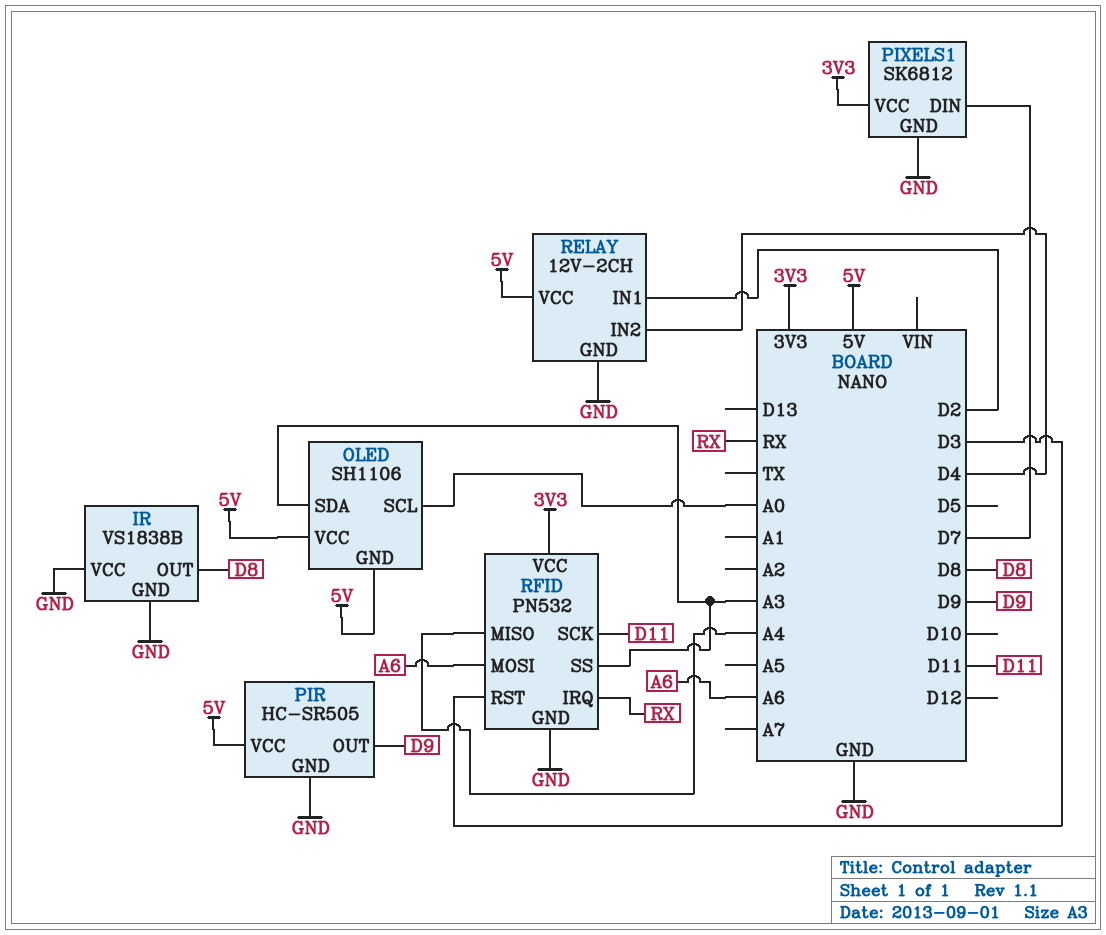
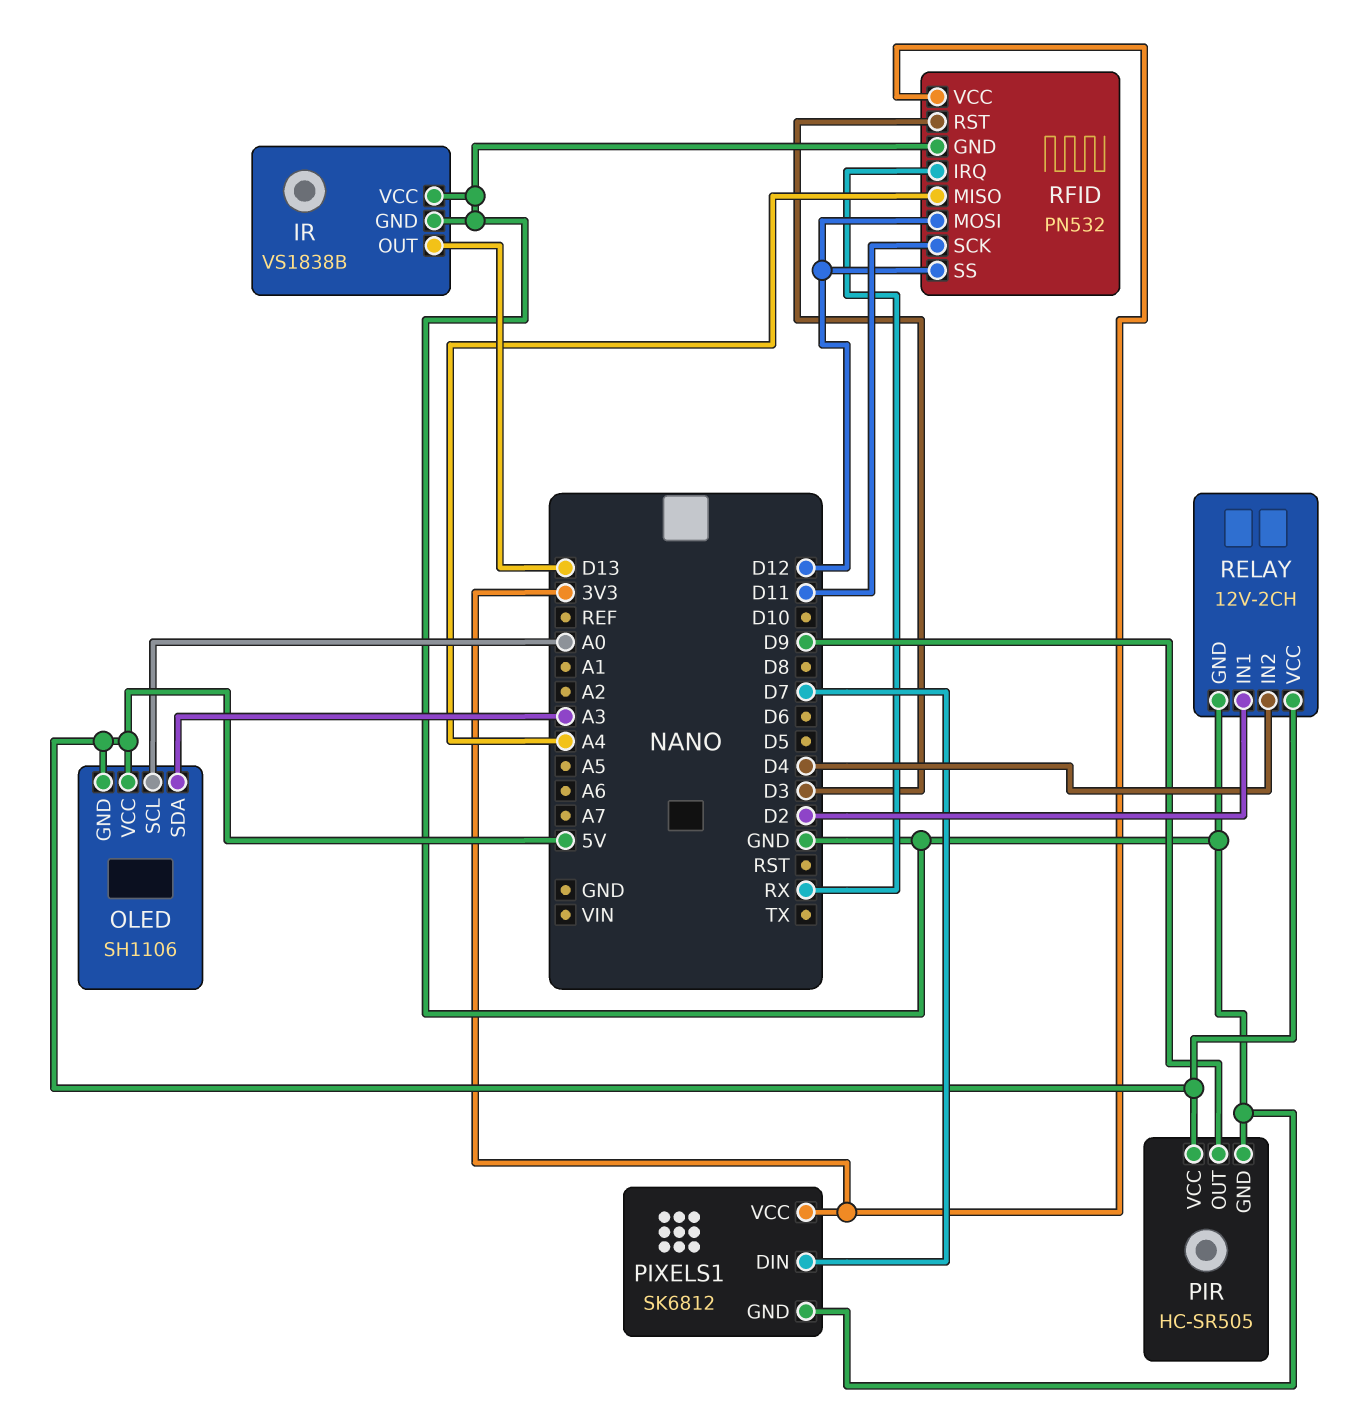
IR pin OUT: D8 -> D13
RFID pin MOSI: A6 -> D12
RFID pin SS: A3 -> D12

